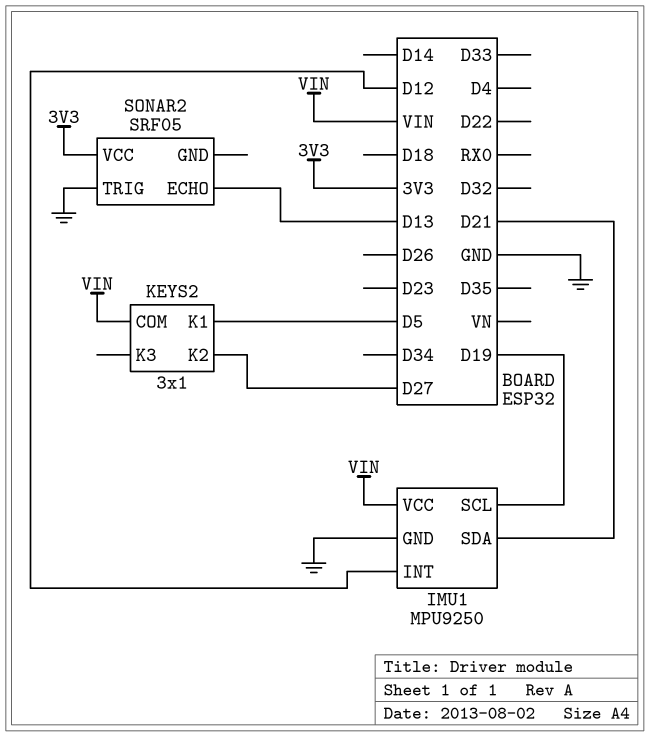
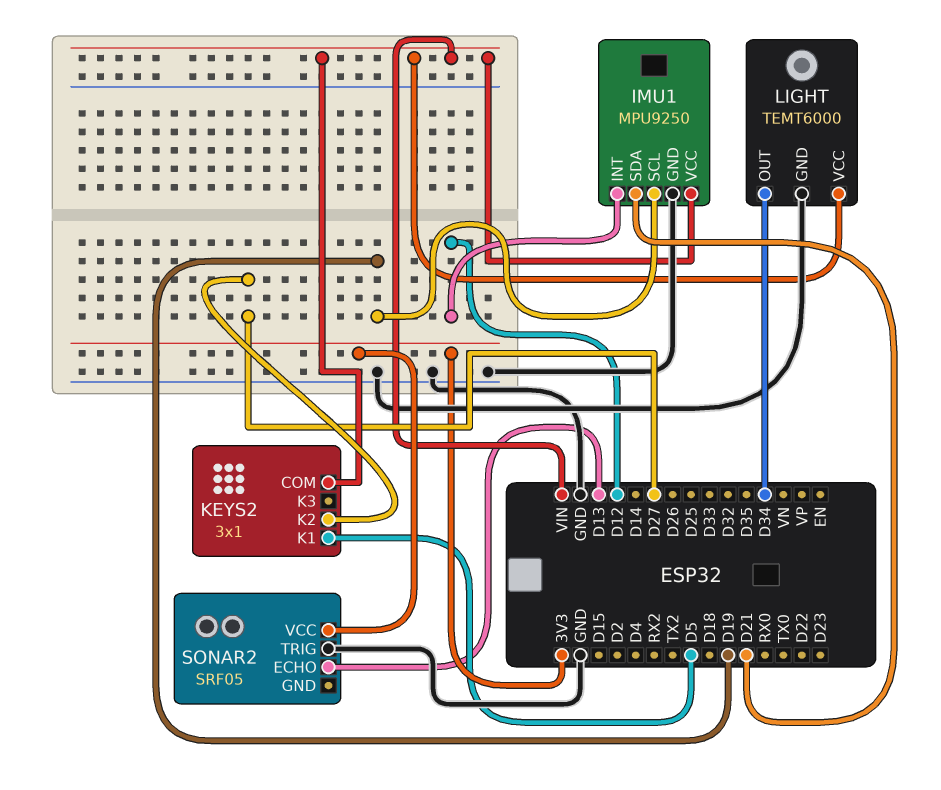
LIGHT: none -> TEMT6000
LIGHT pin GND: none -> GND
LIGHT pin OUT: none -> D34
LIGHT pin VCC: none -> VIN

